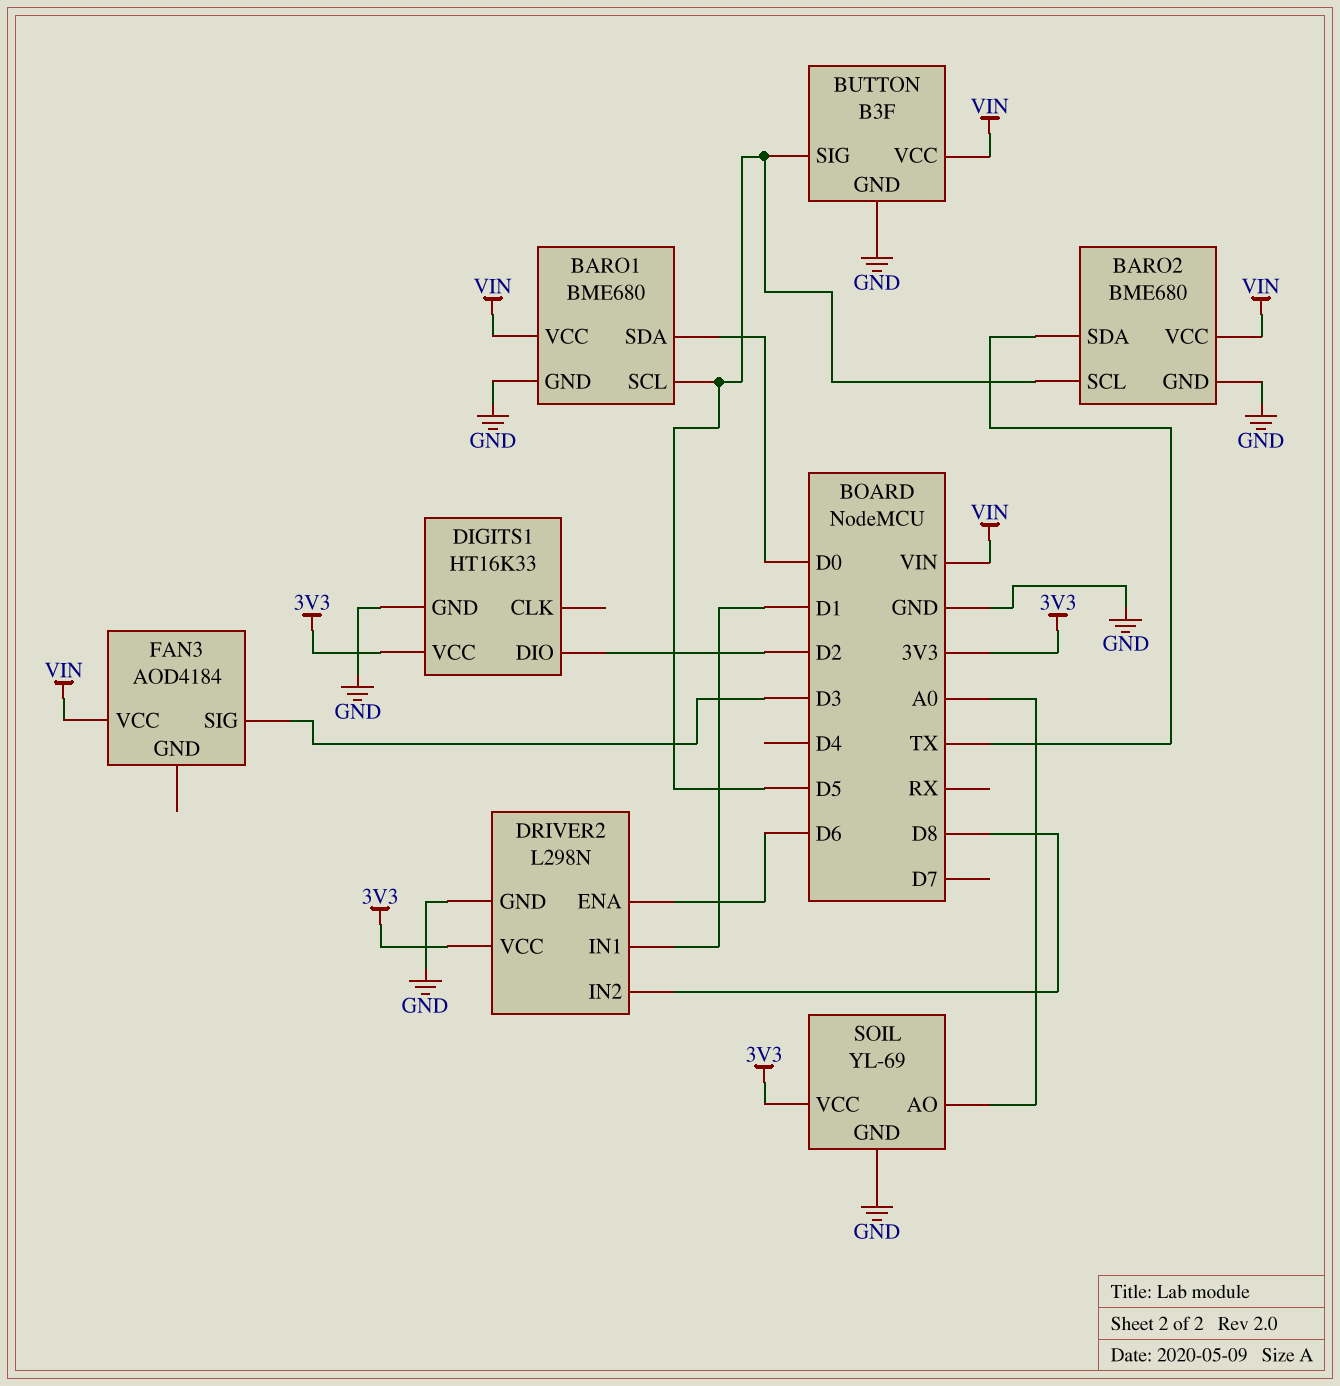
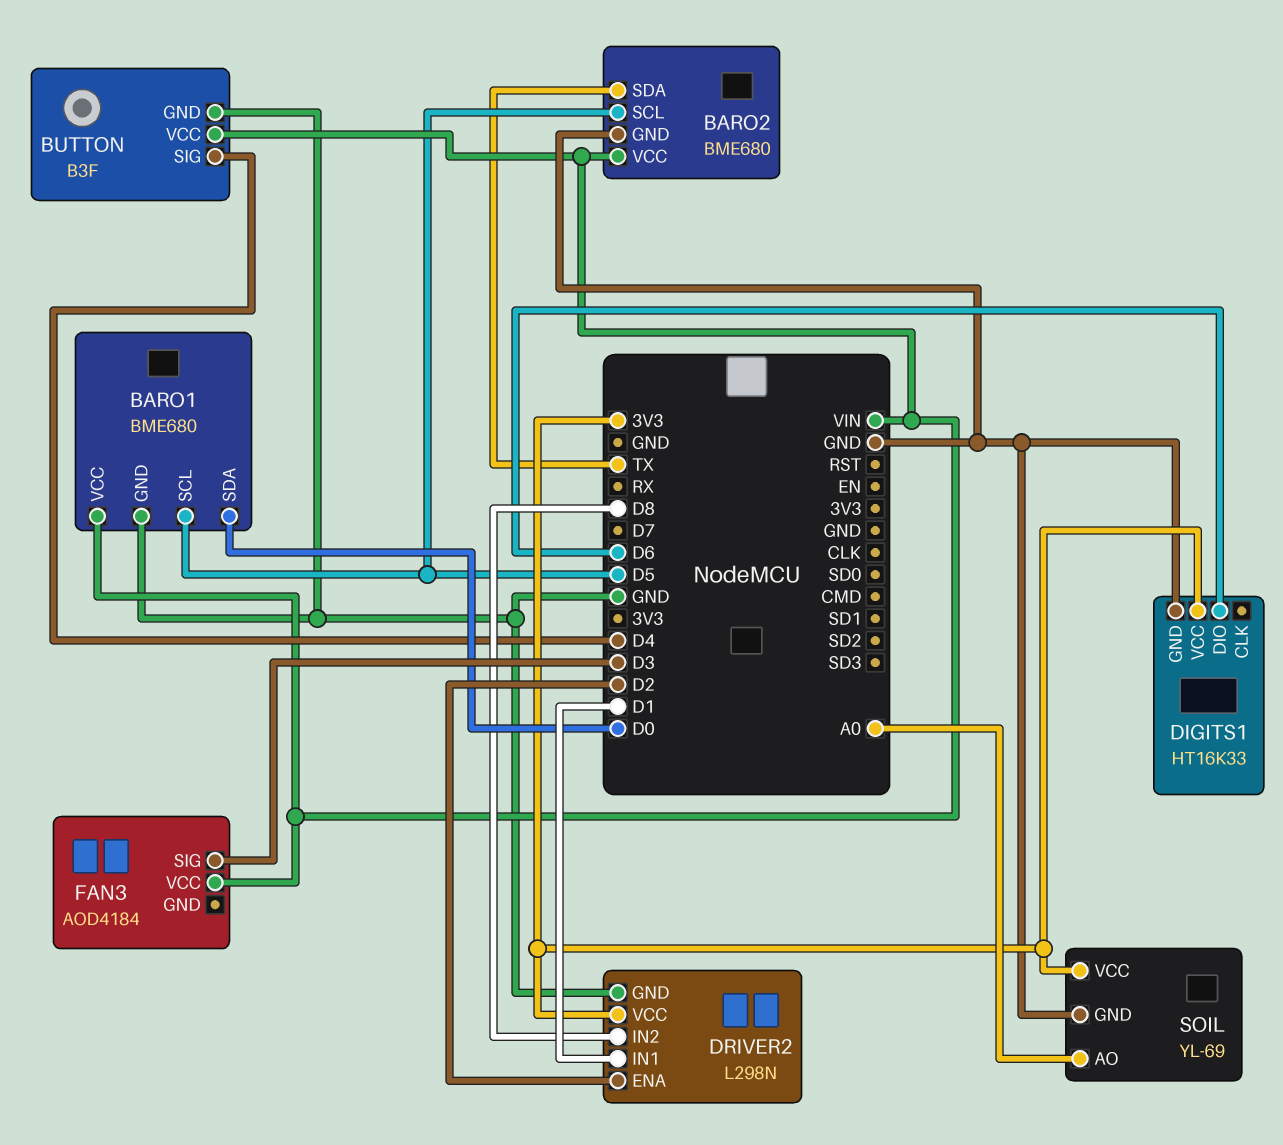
BUTTON pin SIG: D5 -> D4
DIGITS1 pin DIO: D2 -> D6
DRIVER2 pin ENA: D6 -> D2

